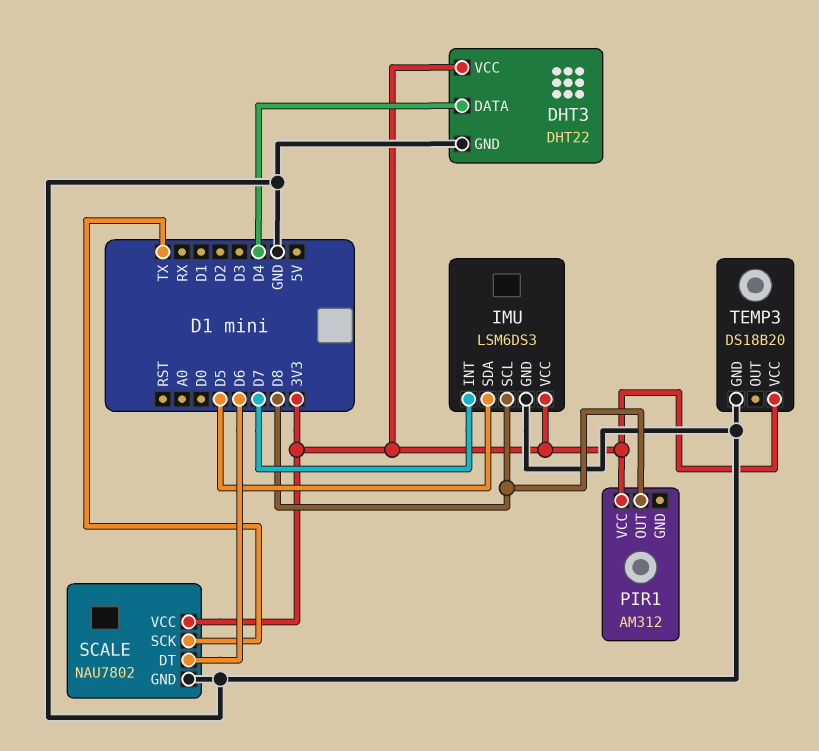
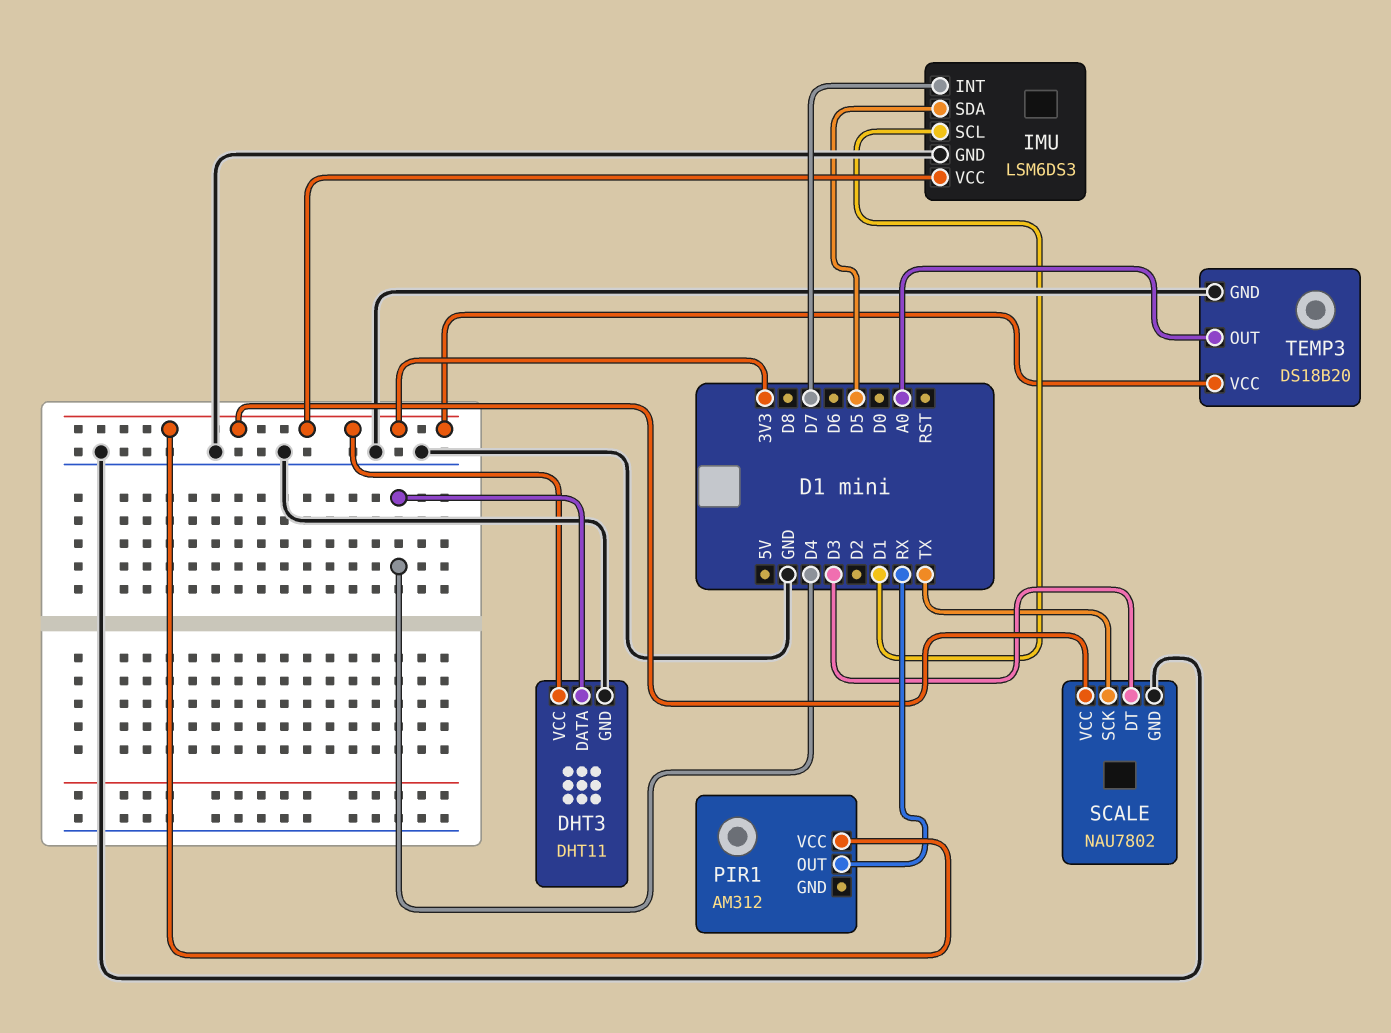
DHT3: DHT22 -> DHT11
IMU pin SCL: D8 -> D1
PIR1 pin OUT: D8 -> RX
SCALE pin DT: D6 -> D3
TEMP3 pin OUT: none -> A0

